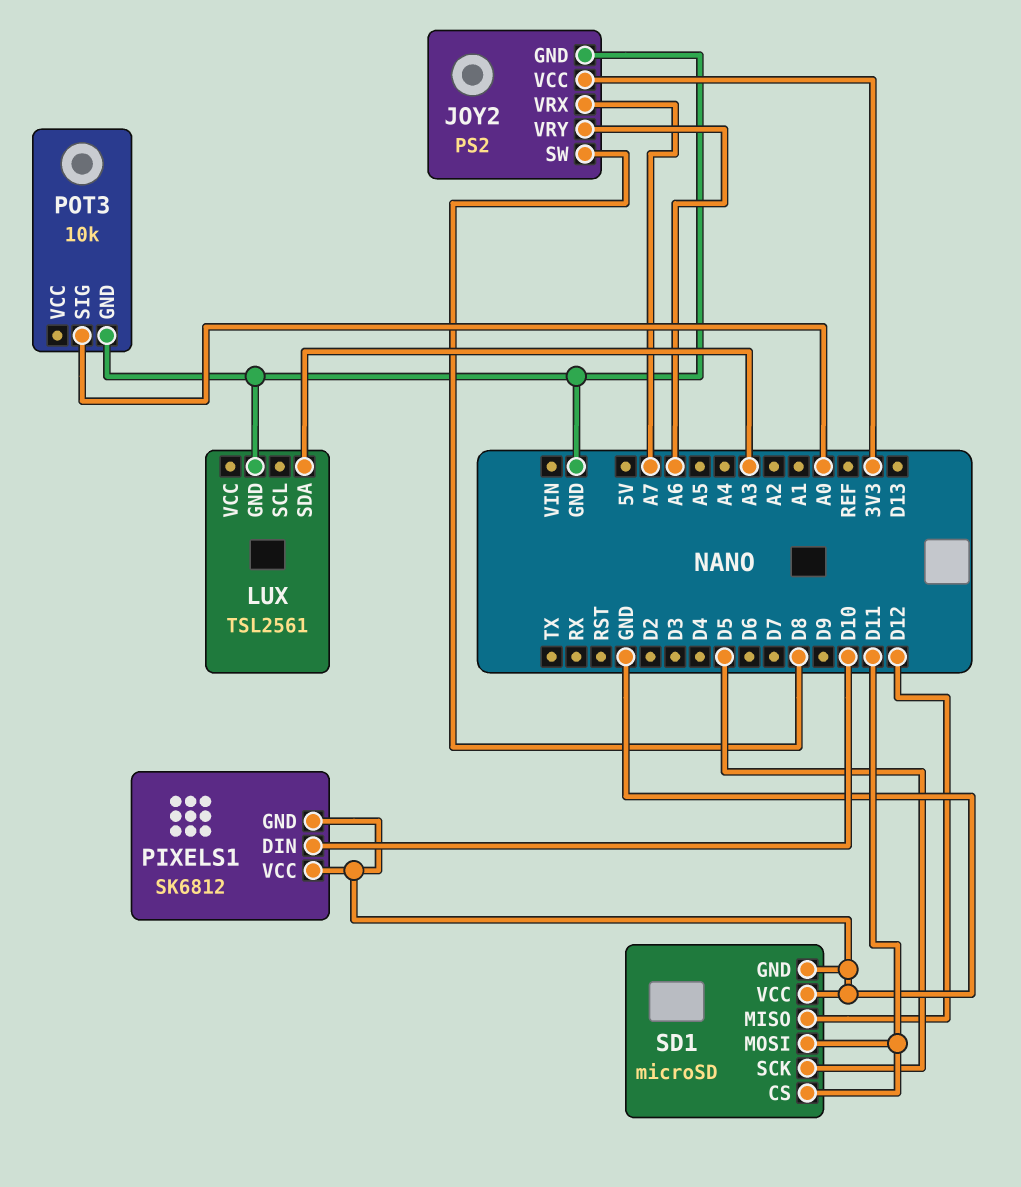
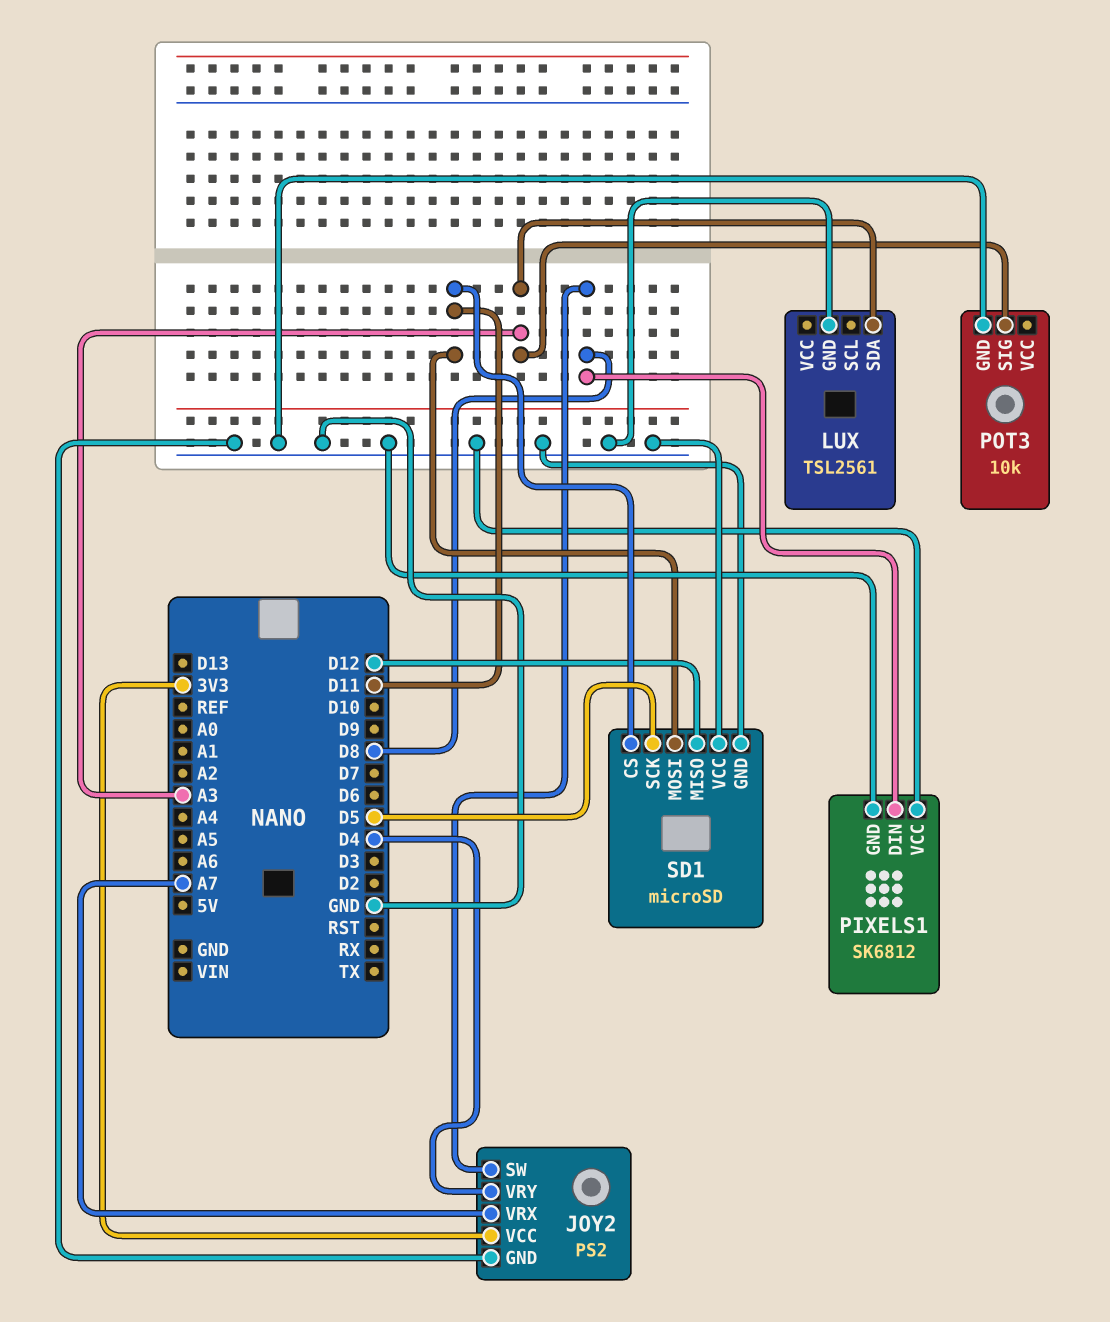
JOY2 pin VRY: A6 -> D4
PIXELS1 pin DIN: D10 -> D8
POT3 pin SIG: A0 -> A3

